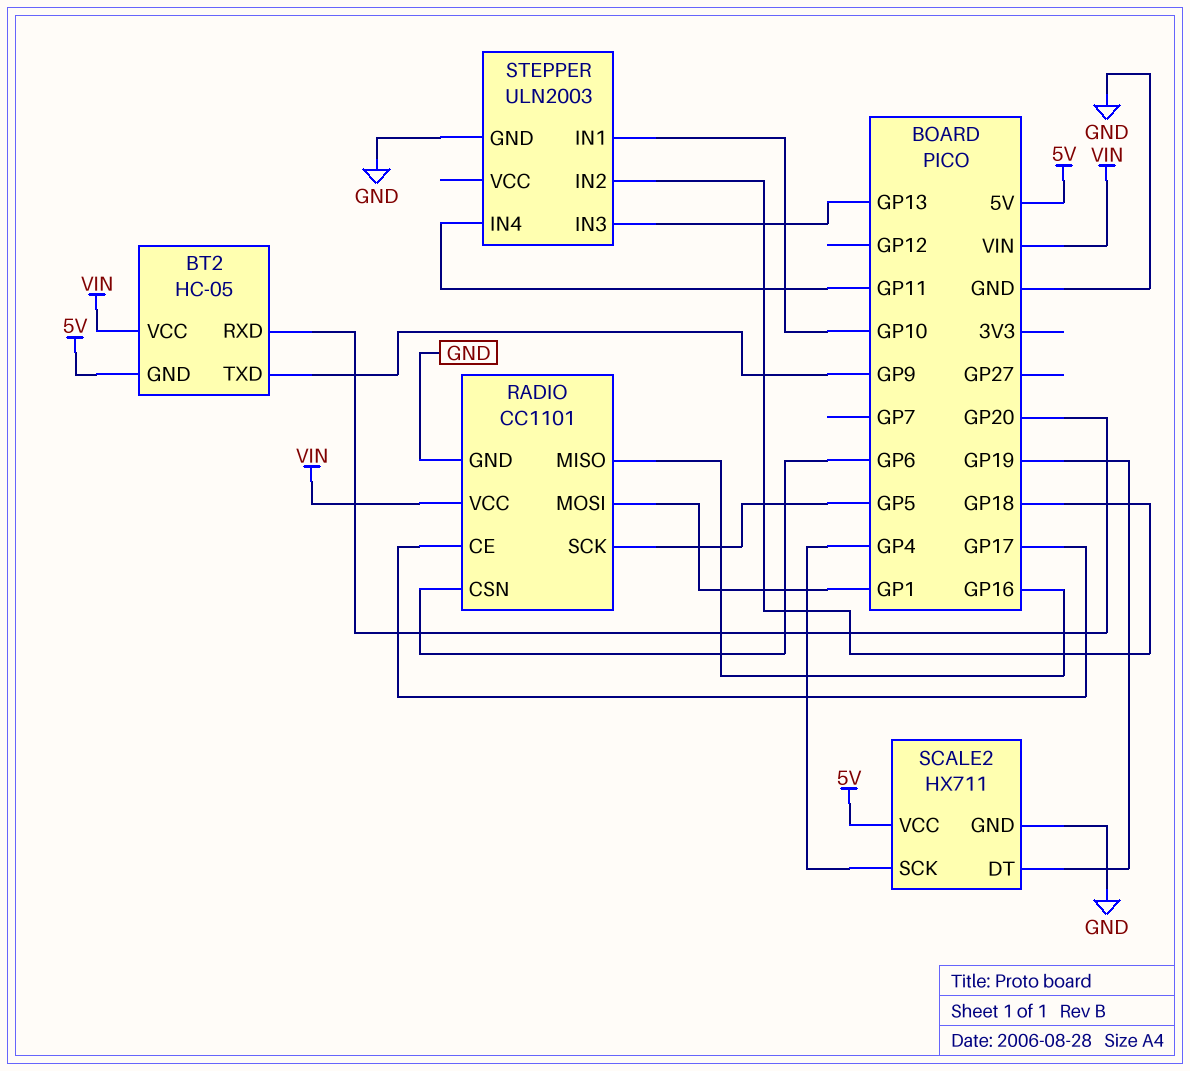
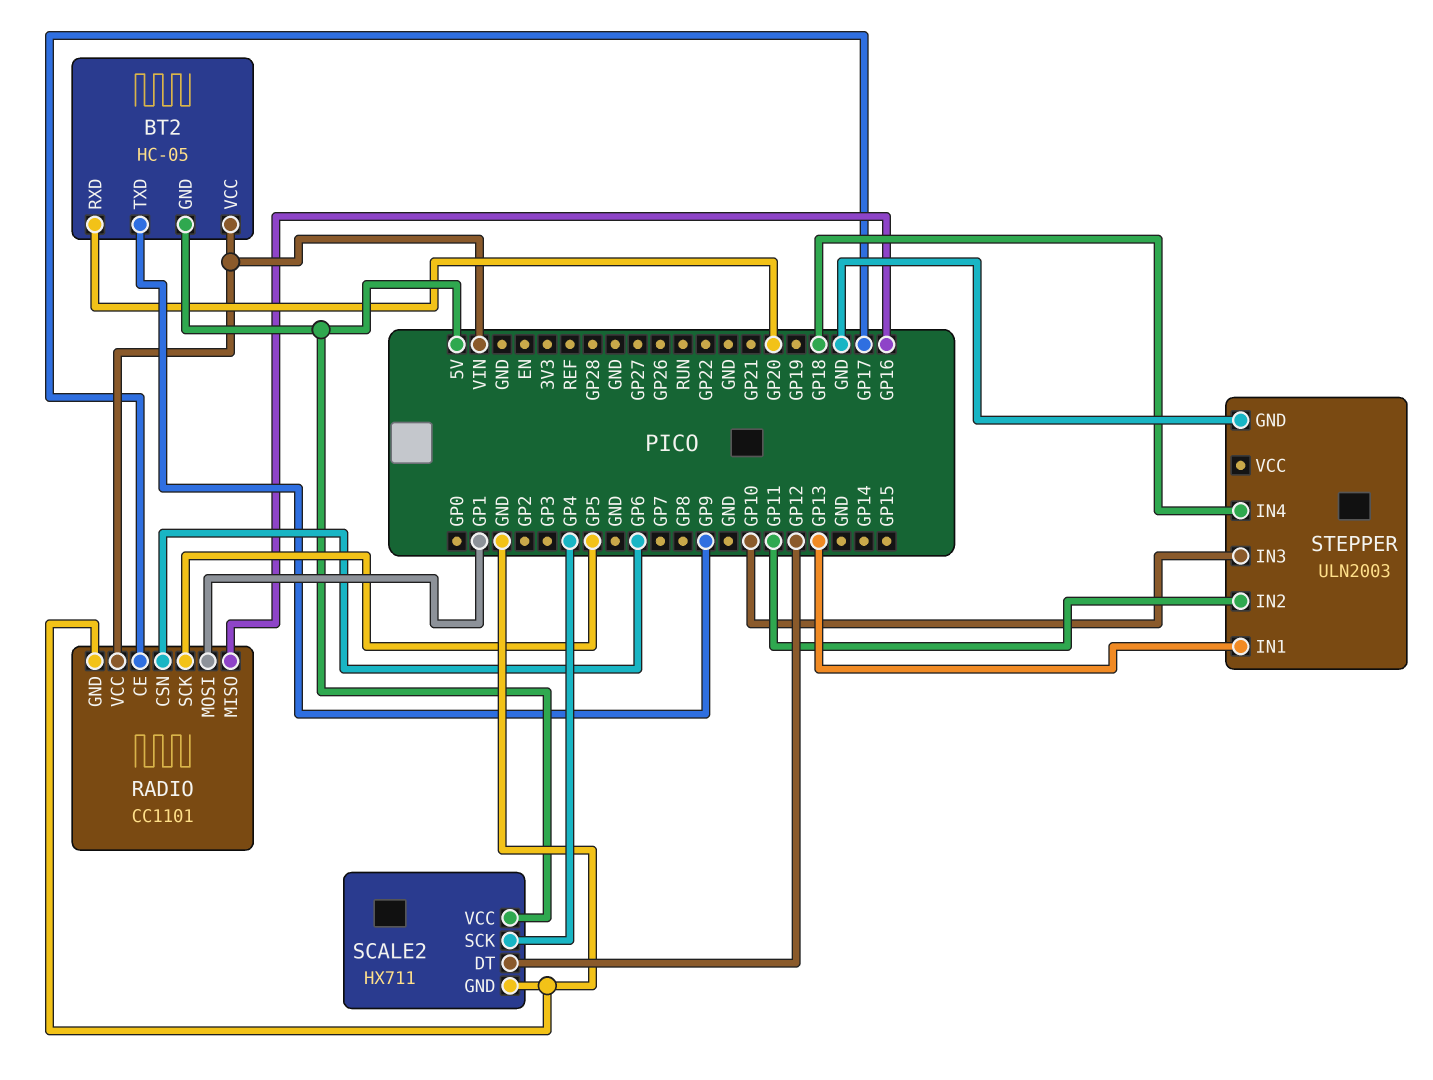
SCALE2 pin DT: GP19 -> GP12
STEPPER pin IN1: GP10 -> GP13
STEPPER pin IN2: GP18 -> GP11
STEPPER pin IN3: GP13 -> GP10
STEPPER pin IN4: GP11 -> GP18

